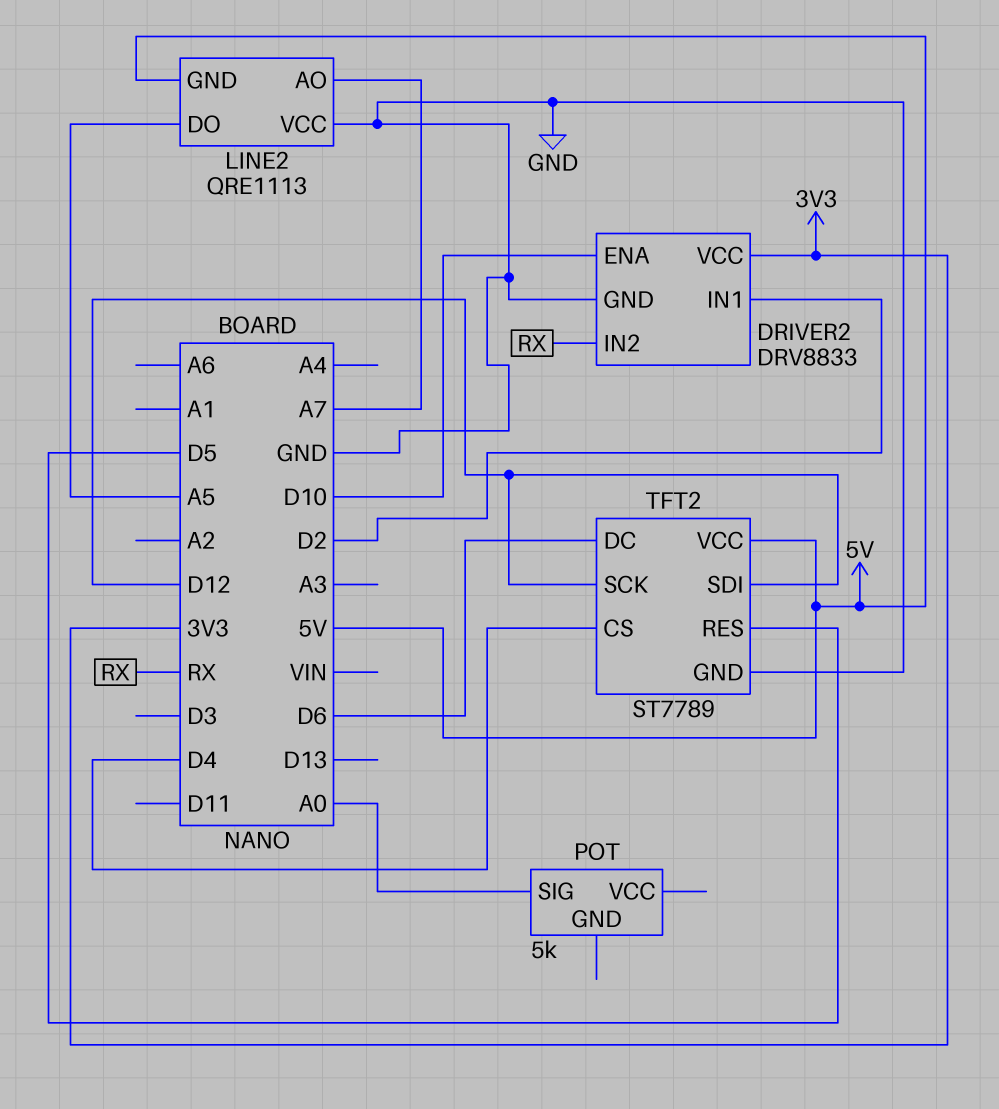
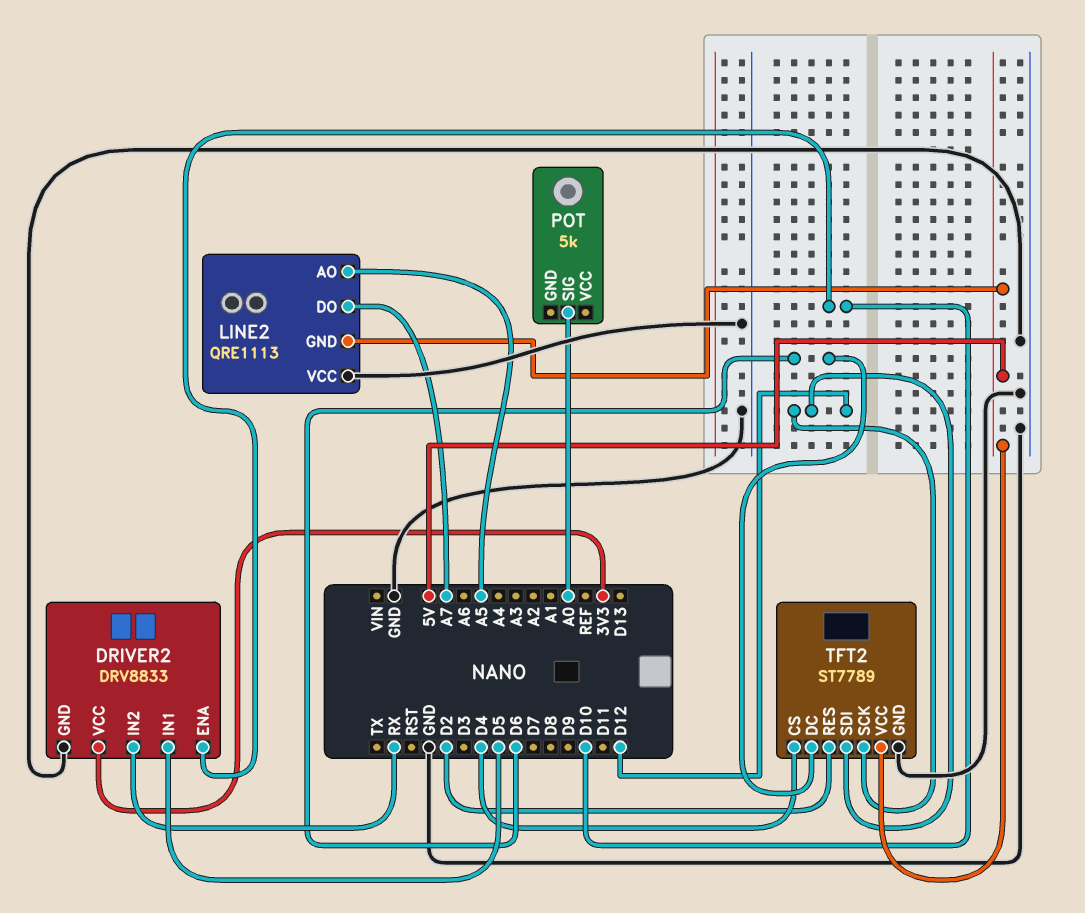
DRIVER2 pin IN1: D2 -> D5
LINE2 pin AO: A7 -> A5
LINE2 pin DO: A5 -> A7
TFT2 pin RES: D5 -> D2

